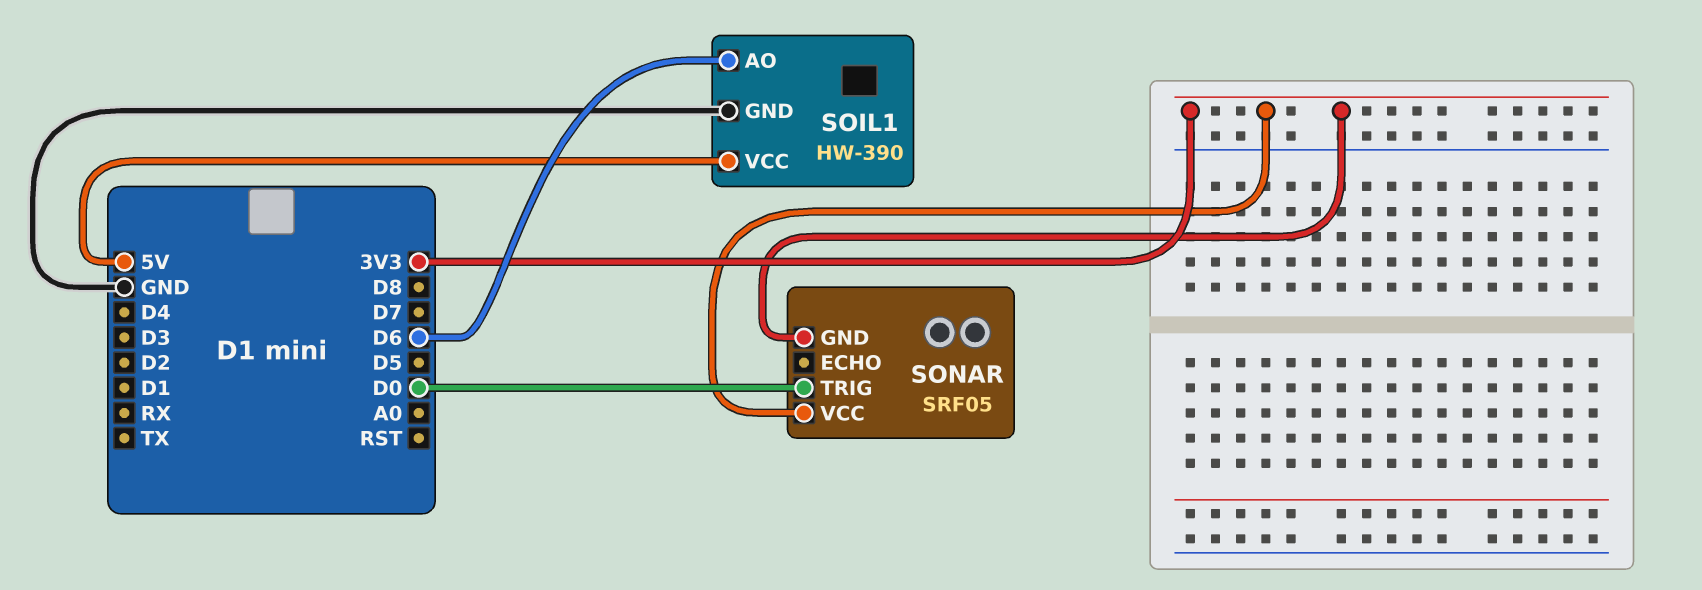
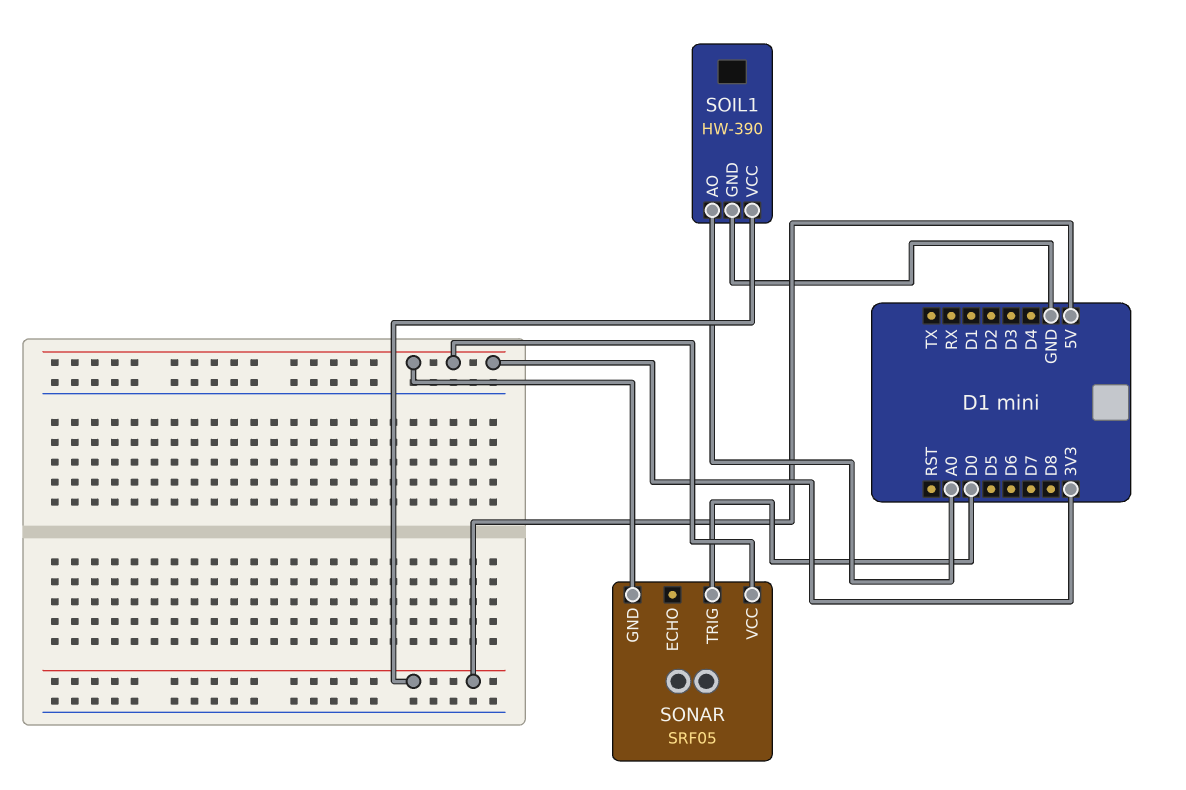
SOIL1 pin AO: D6 -> A0

